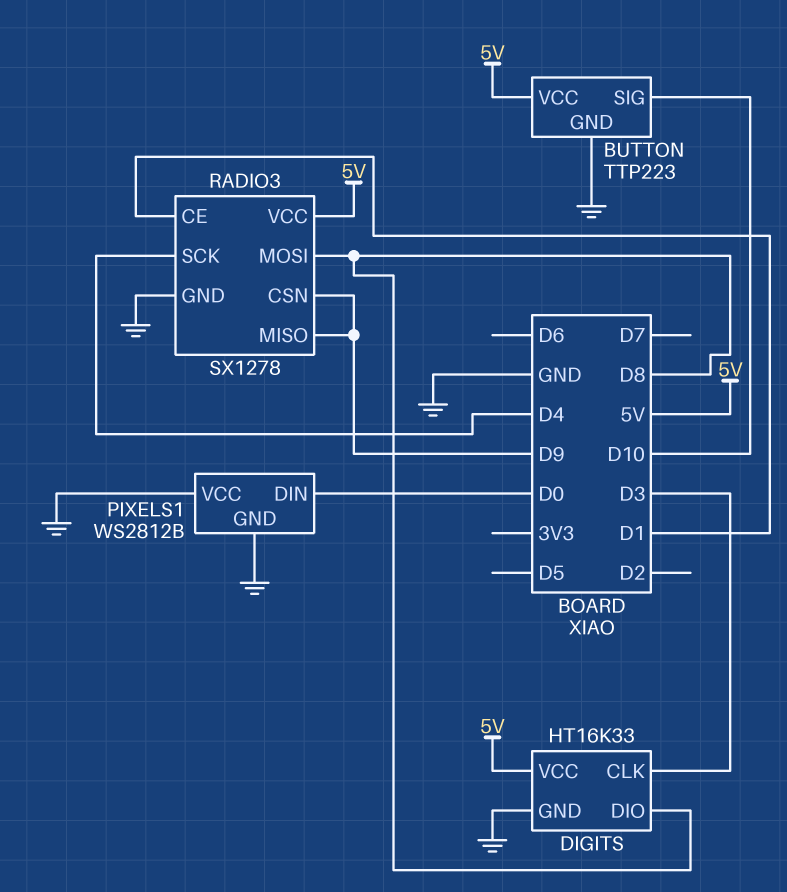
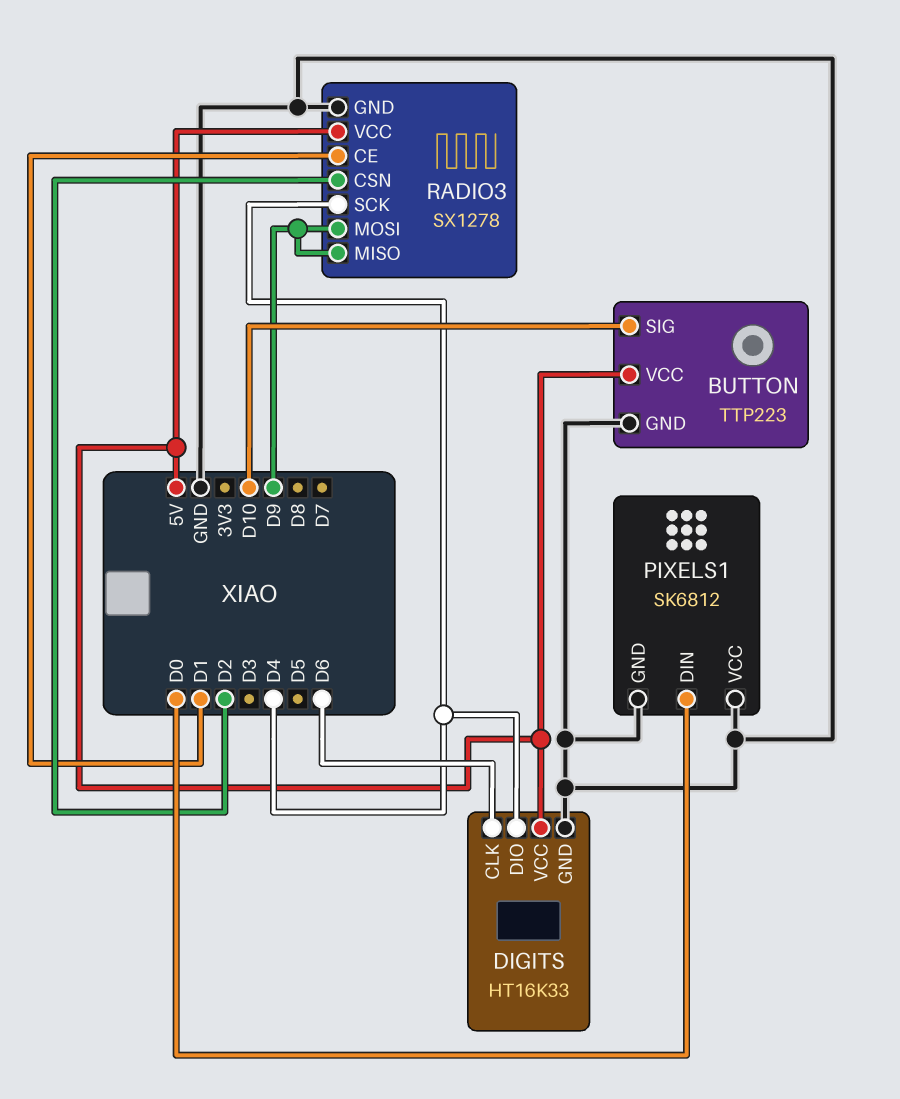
DIGITS pin CLK: D3 -> D6
DIGITS pin DIO: D8 -> D4
PIXELS1: WS2812B -> SK6812
RADIO3 pin CSN: D9 -> D2
RADIO3 pin MOSI: D8 -> D9

